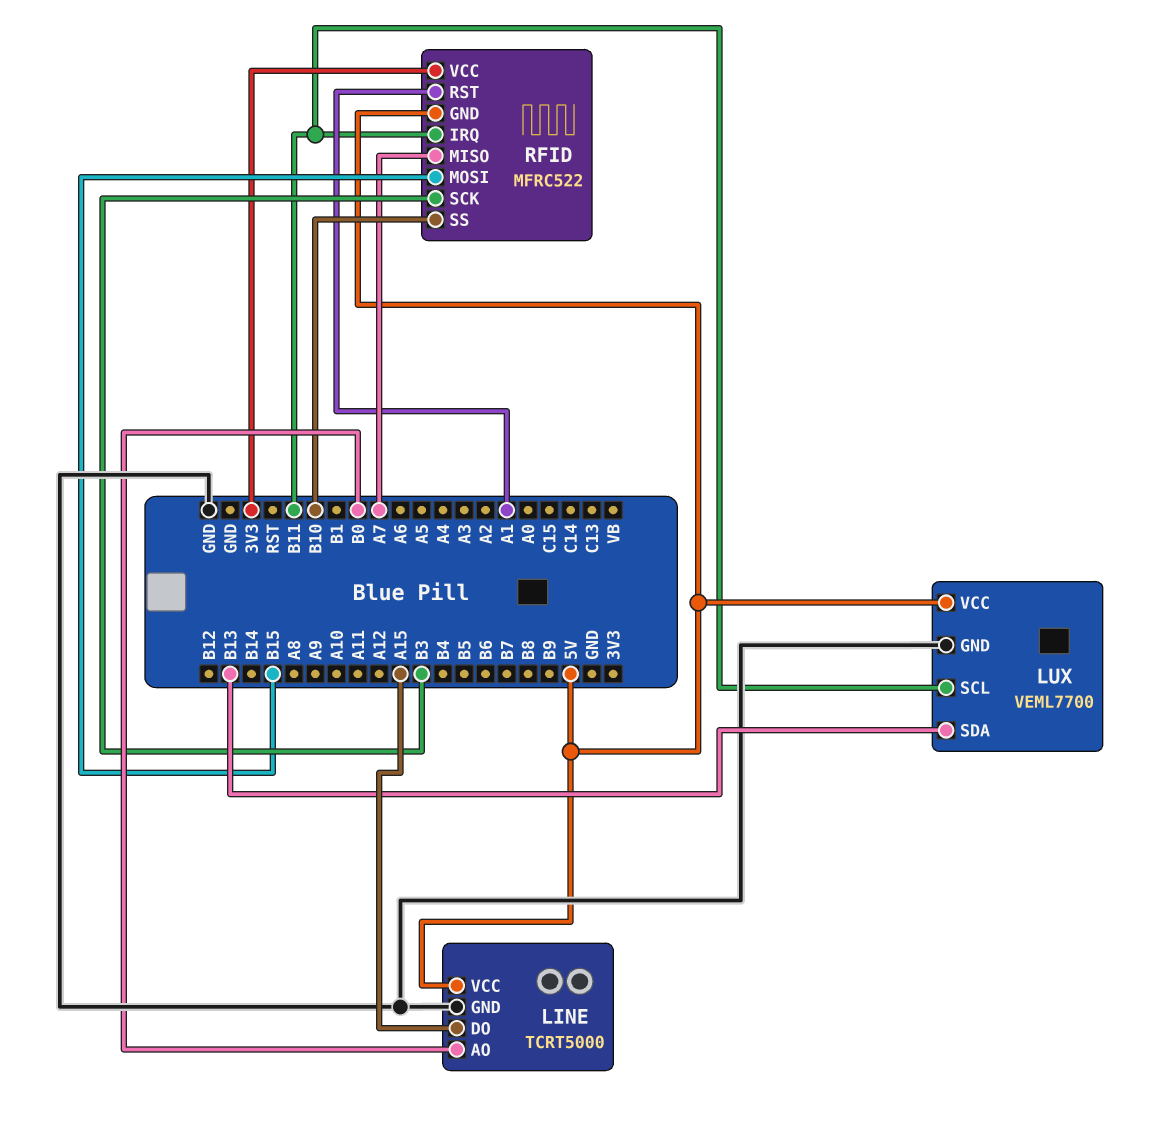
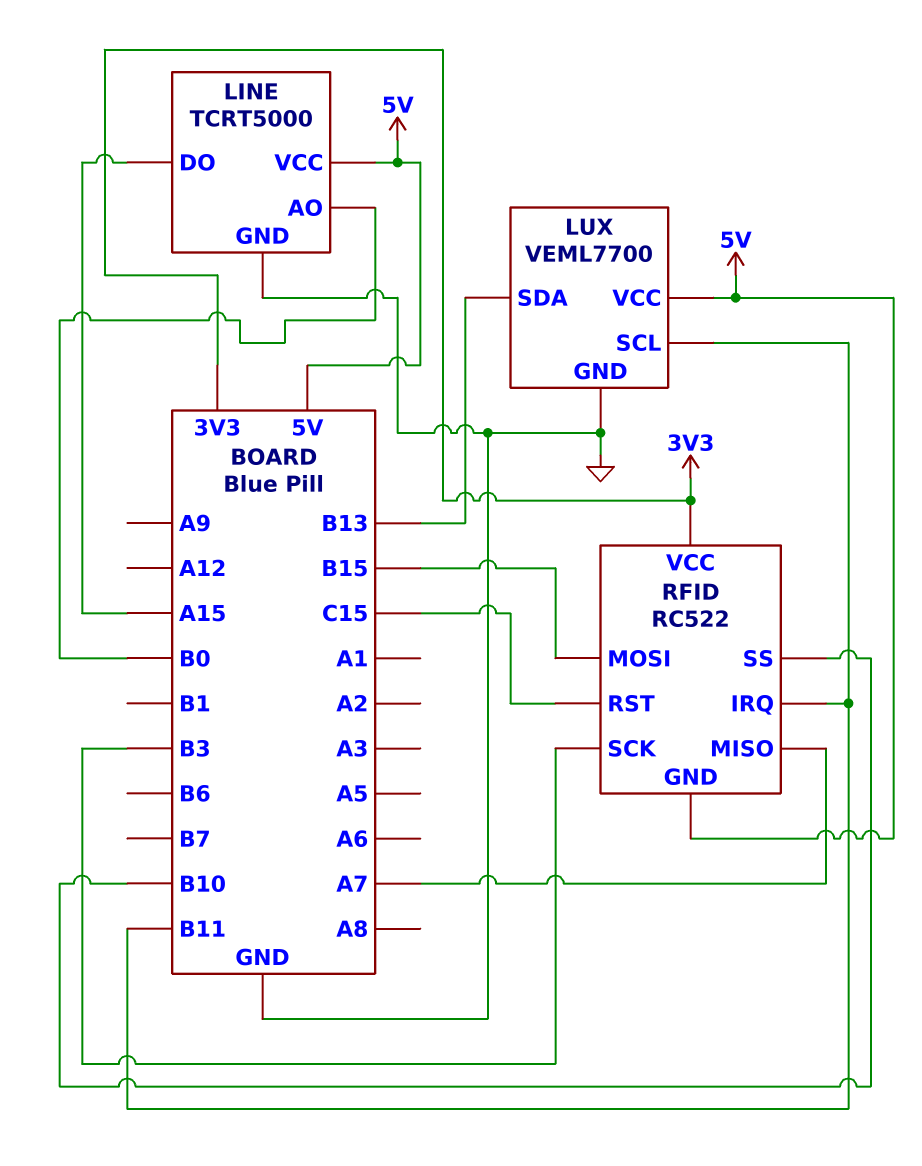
RFID: MFRC522 -> RC522
RFID pin RST: A1 -> C15

